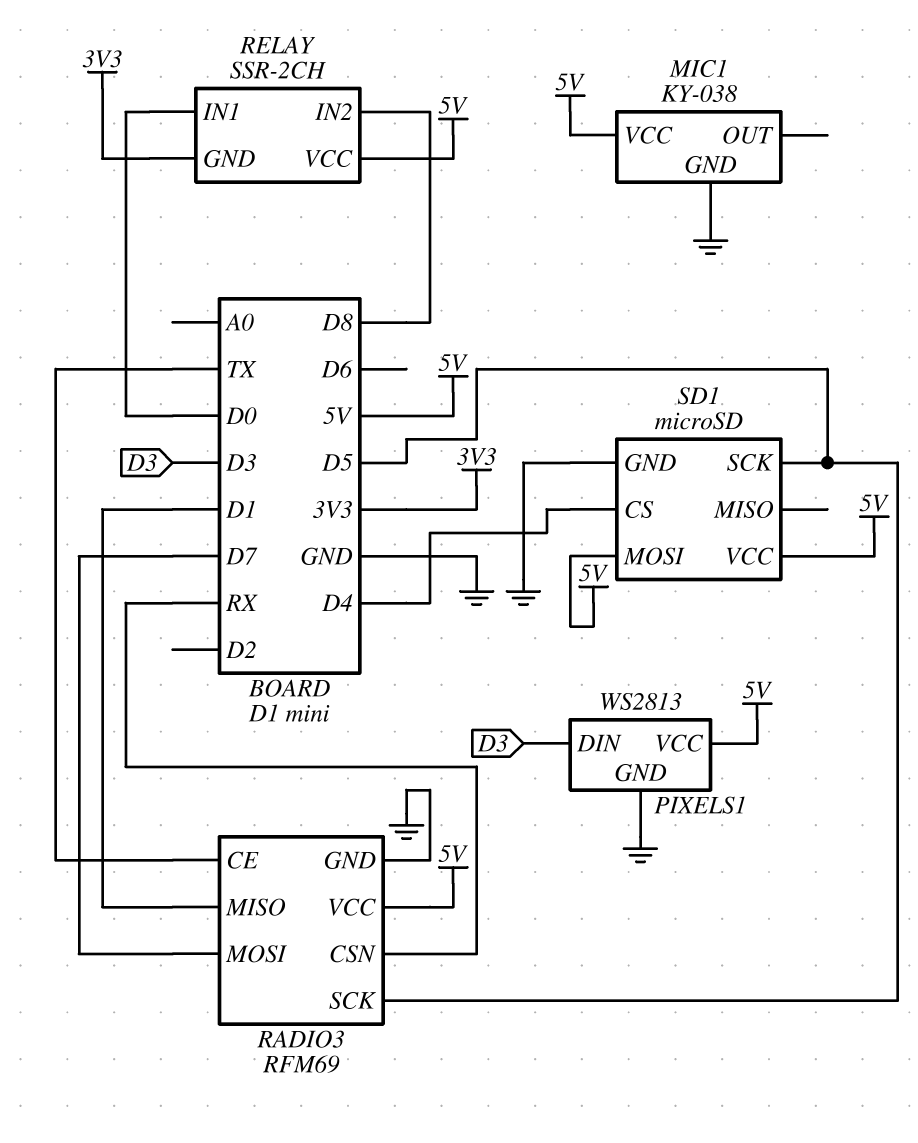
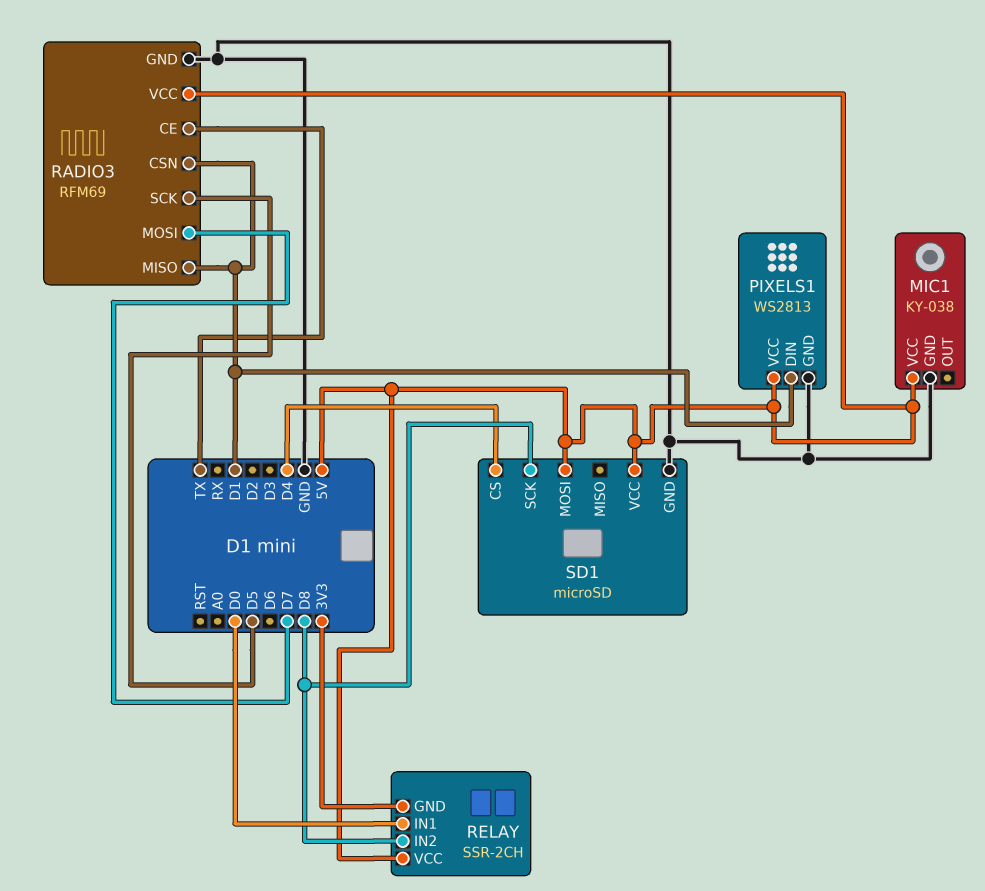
PIXELS1 pin DIN: D3 -> D1
RADIO3 pin CSN: RX -> D1
SD1 pin SCK: D5 -> D8

